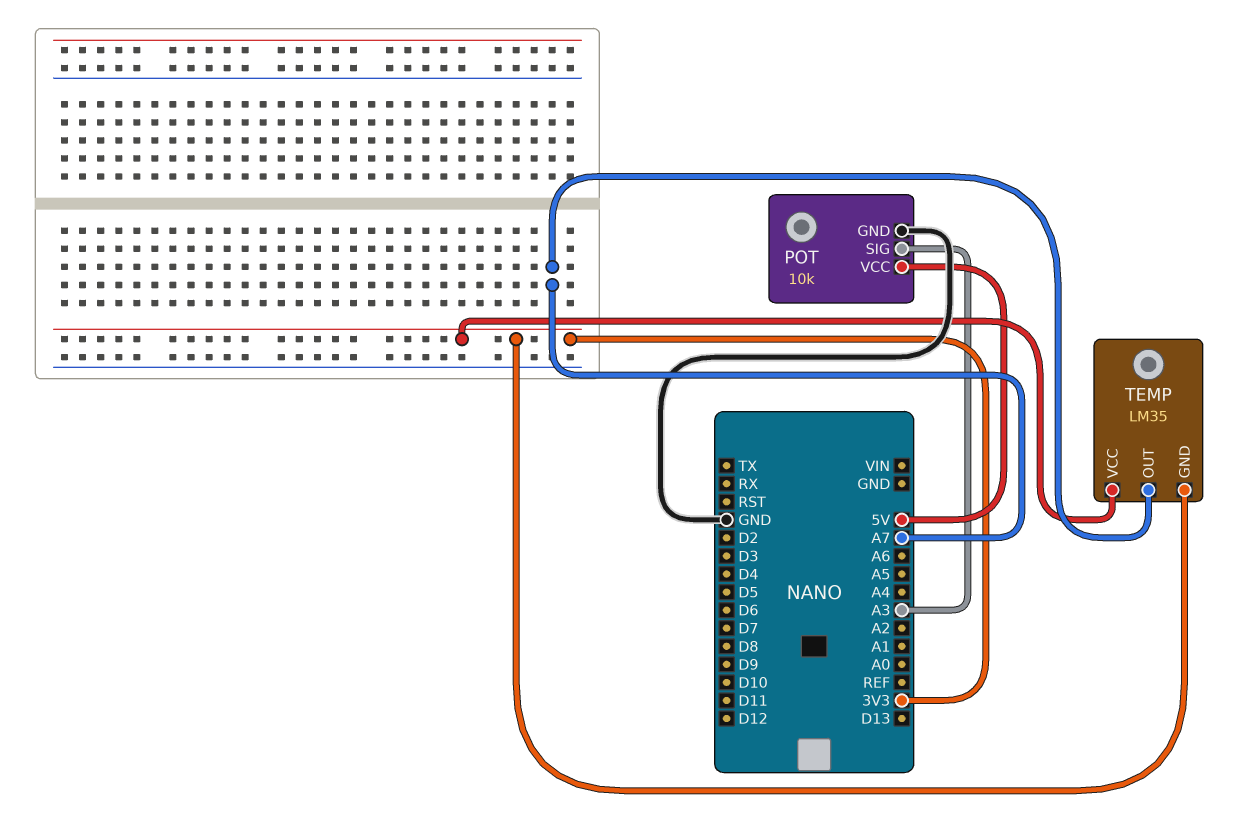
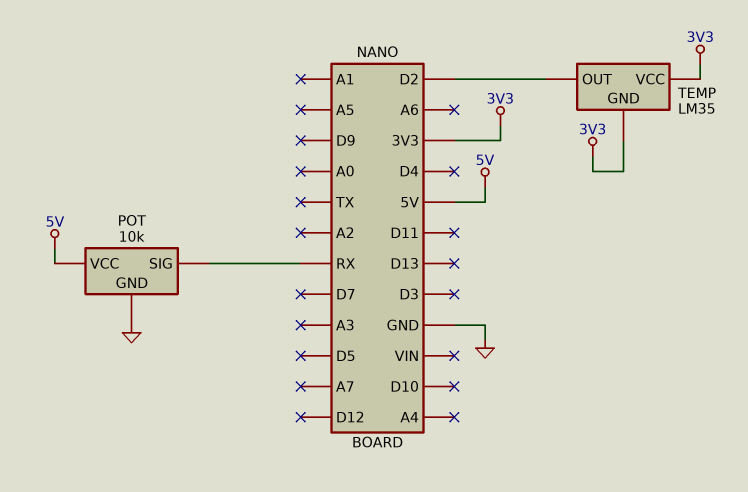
POT pin SIG: A3 -> RX
TEMP pin OUT: A7 -> D2

